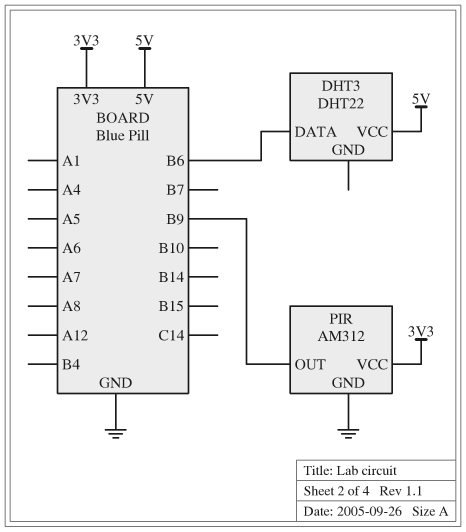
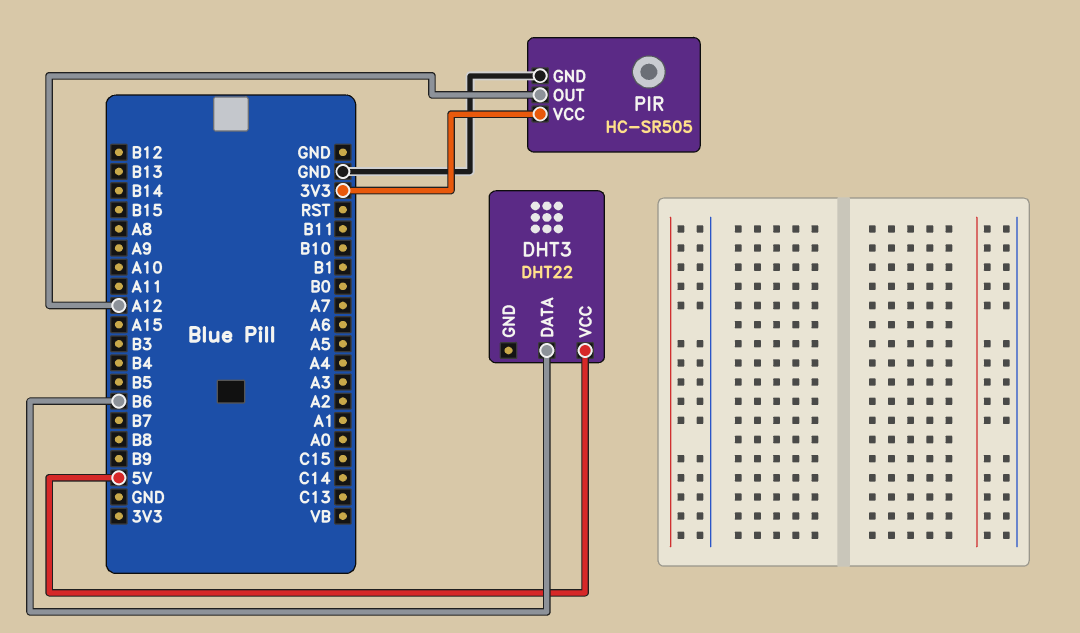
PIR: AM312 -> HC-SR505
PIR pin OUT: B9 -> A12

